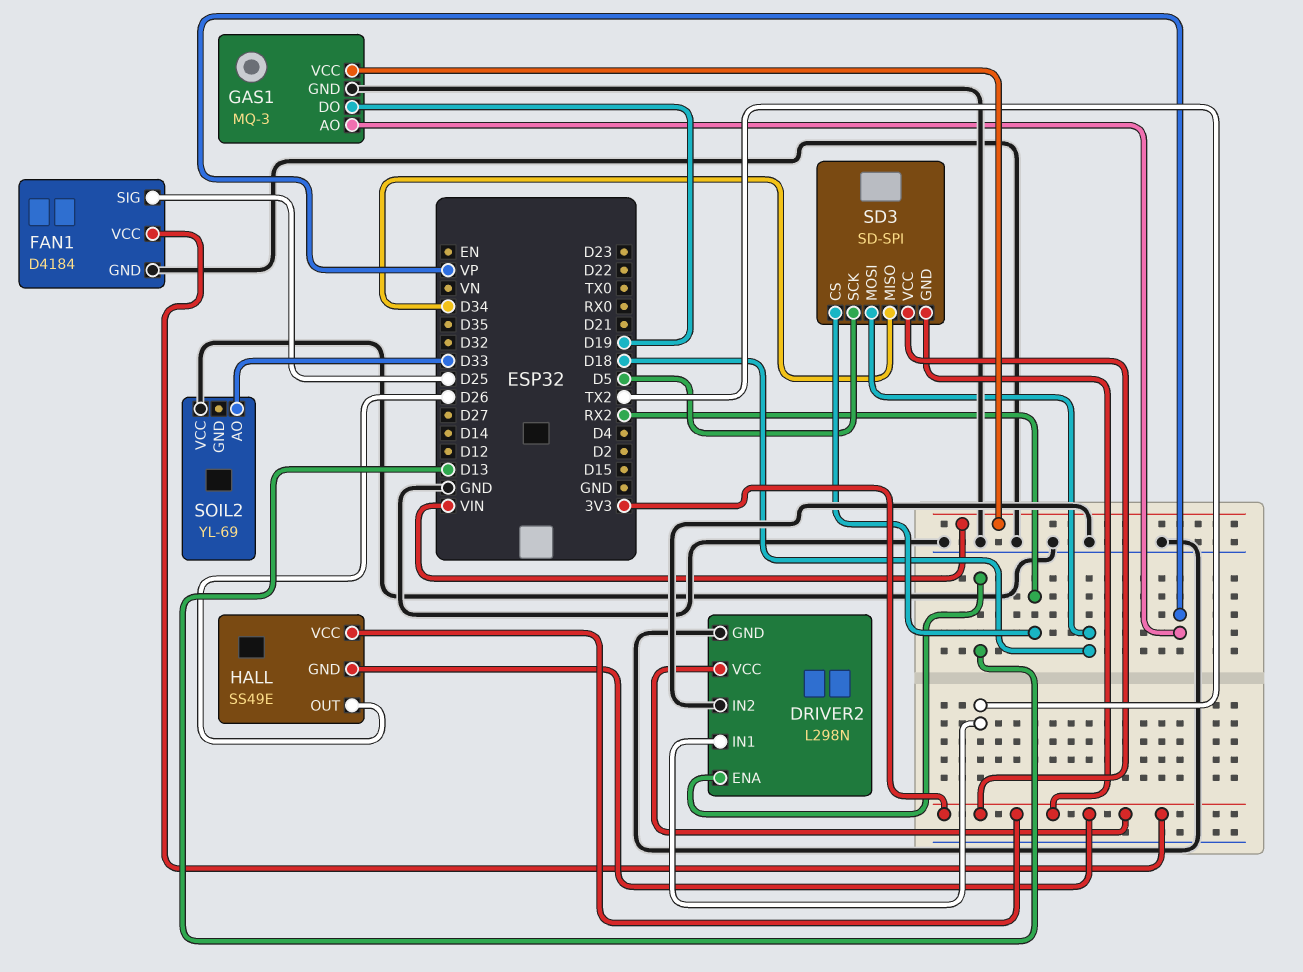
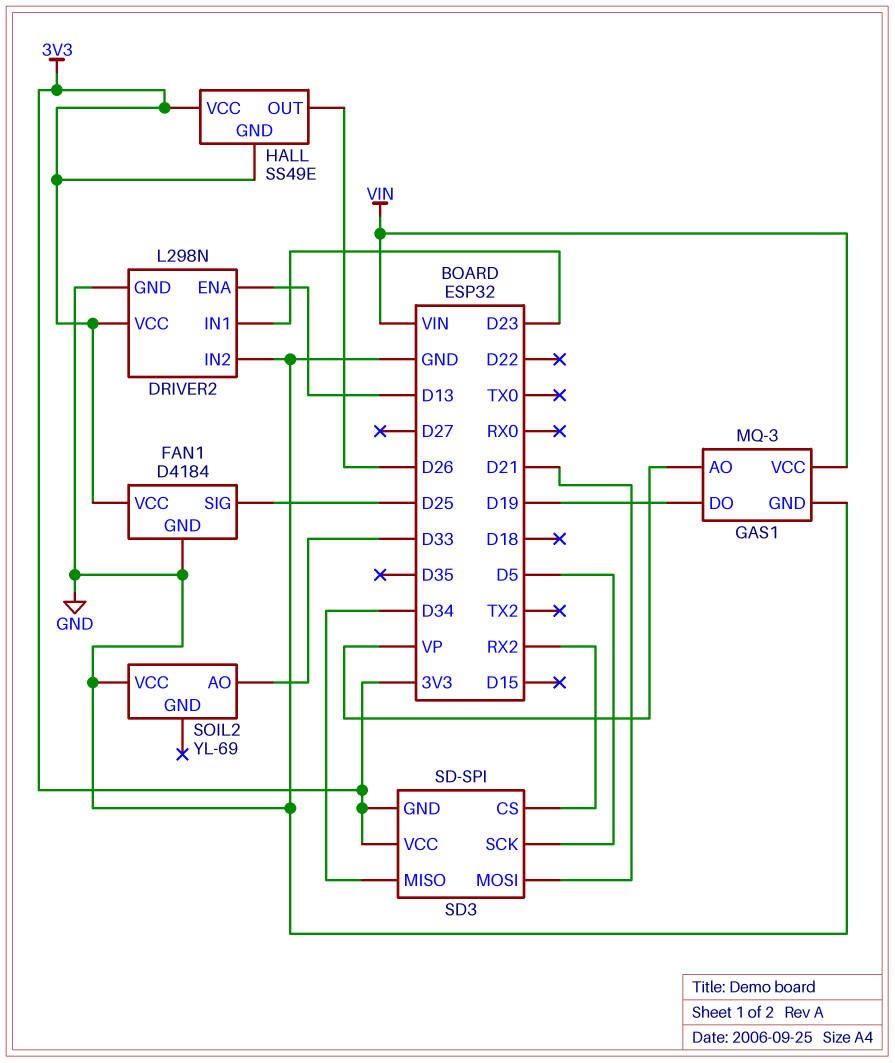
DRIVER2 pin IN1: TX2 -> D23
SD3 pin MOSI: D18 -> D21

